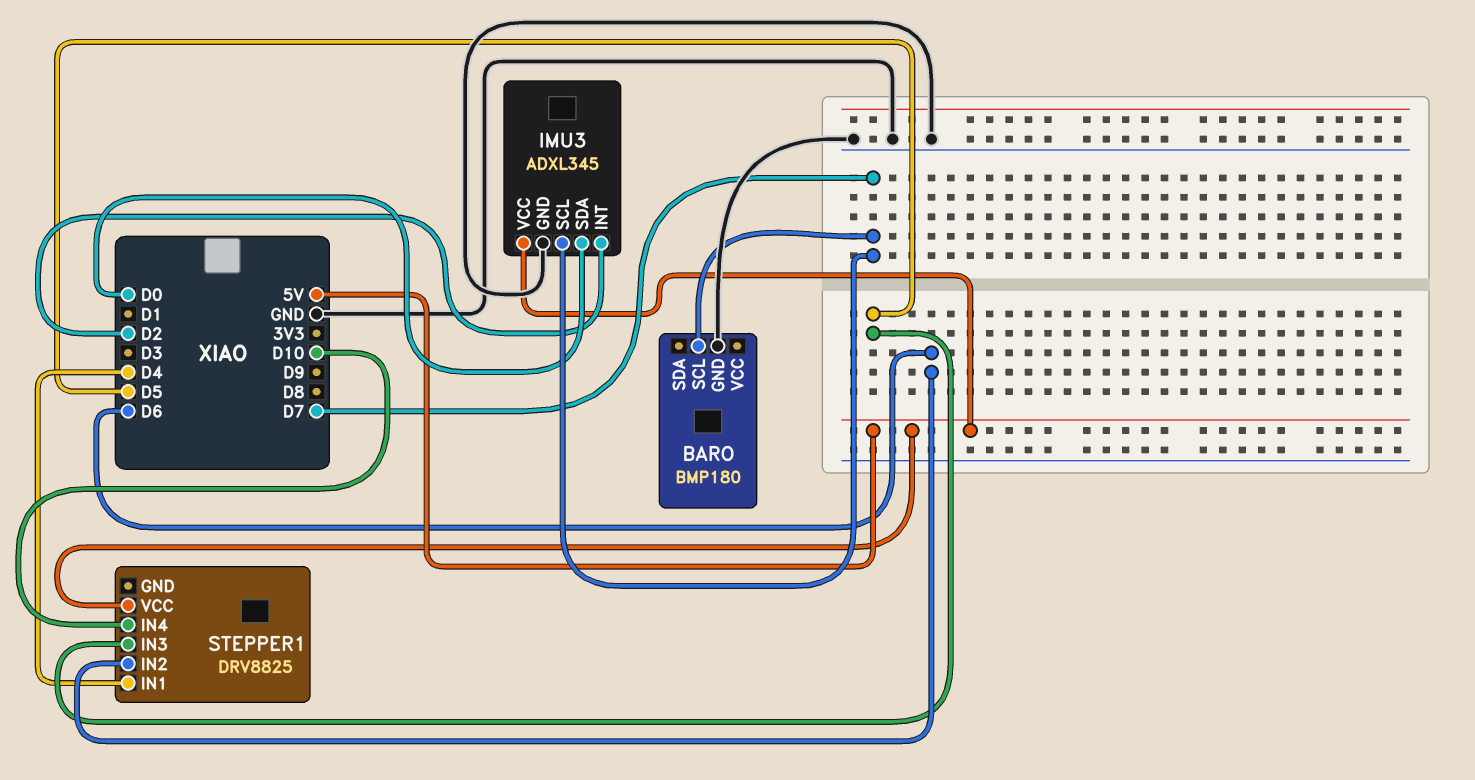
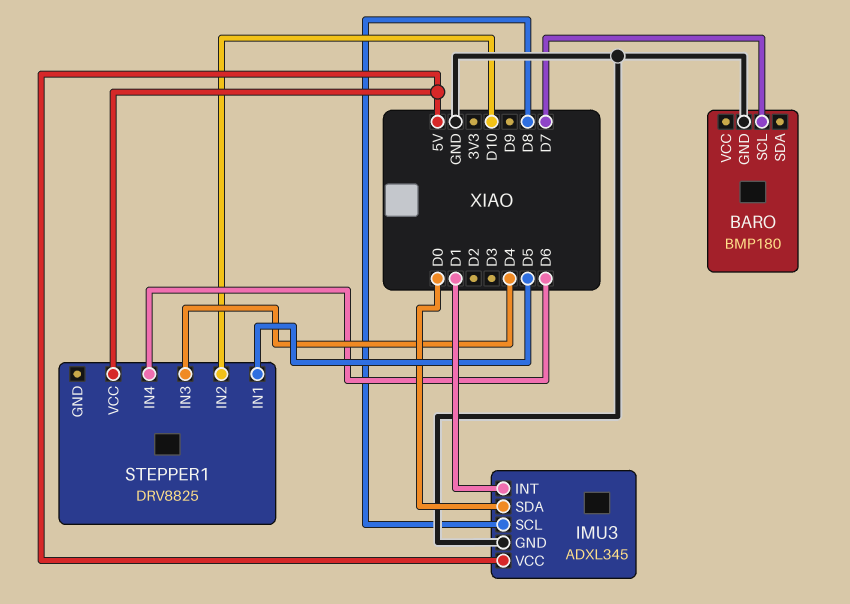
IMU3 pin INT: D2 -> D1
IMU3 pin SCL: D7 -> D8
STEPPER1 pin IN1: D4 -> D5
STEPPER1 pin IN2: D6 -> D10
STEPPER1 pin IN3: D5 -> D4
STEPPER1 pin IN4: D10 -> D6

